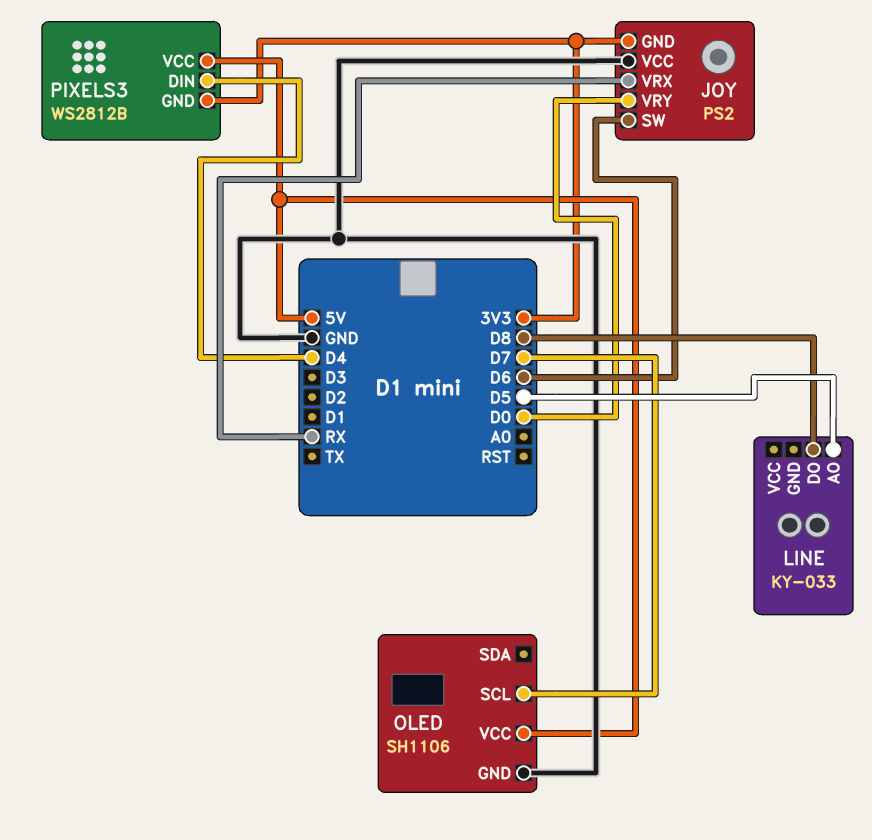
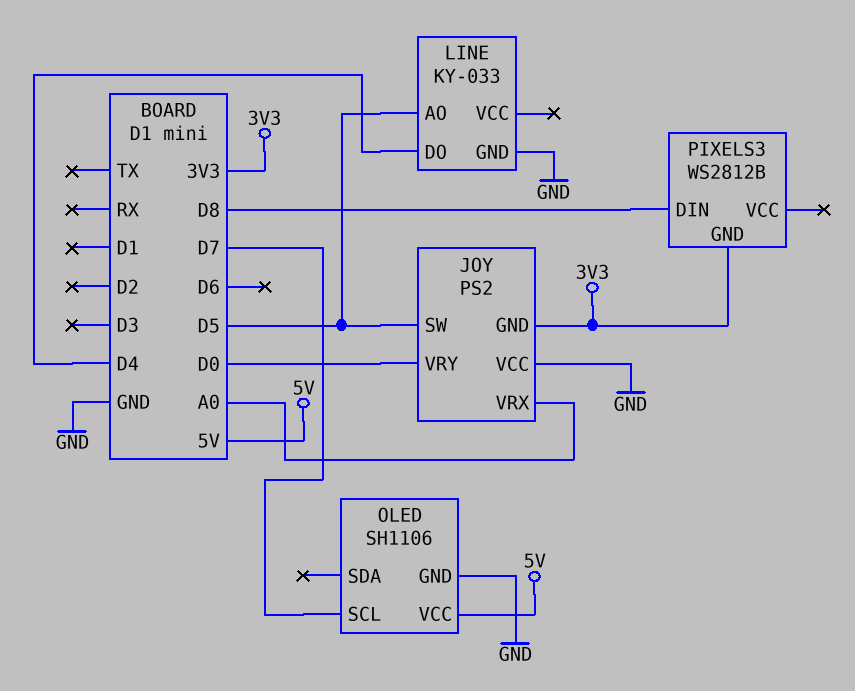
JOY pin SW: D6 -> D5
JOY pin VRX: RX -> A0
LINE pin DO: D8 -> D4
LINE pin GND: none -> GND
PIXELS3 pin DIN: D4 -> D8
PIXELS3 pin VCC: 5V -> none

